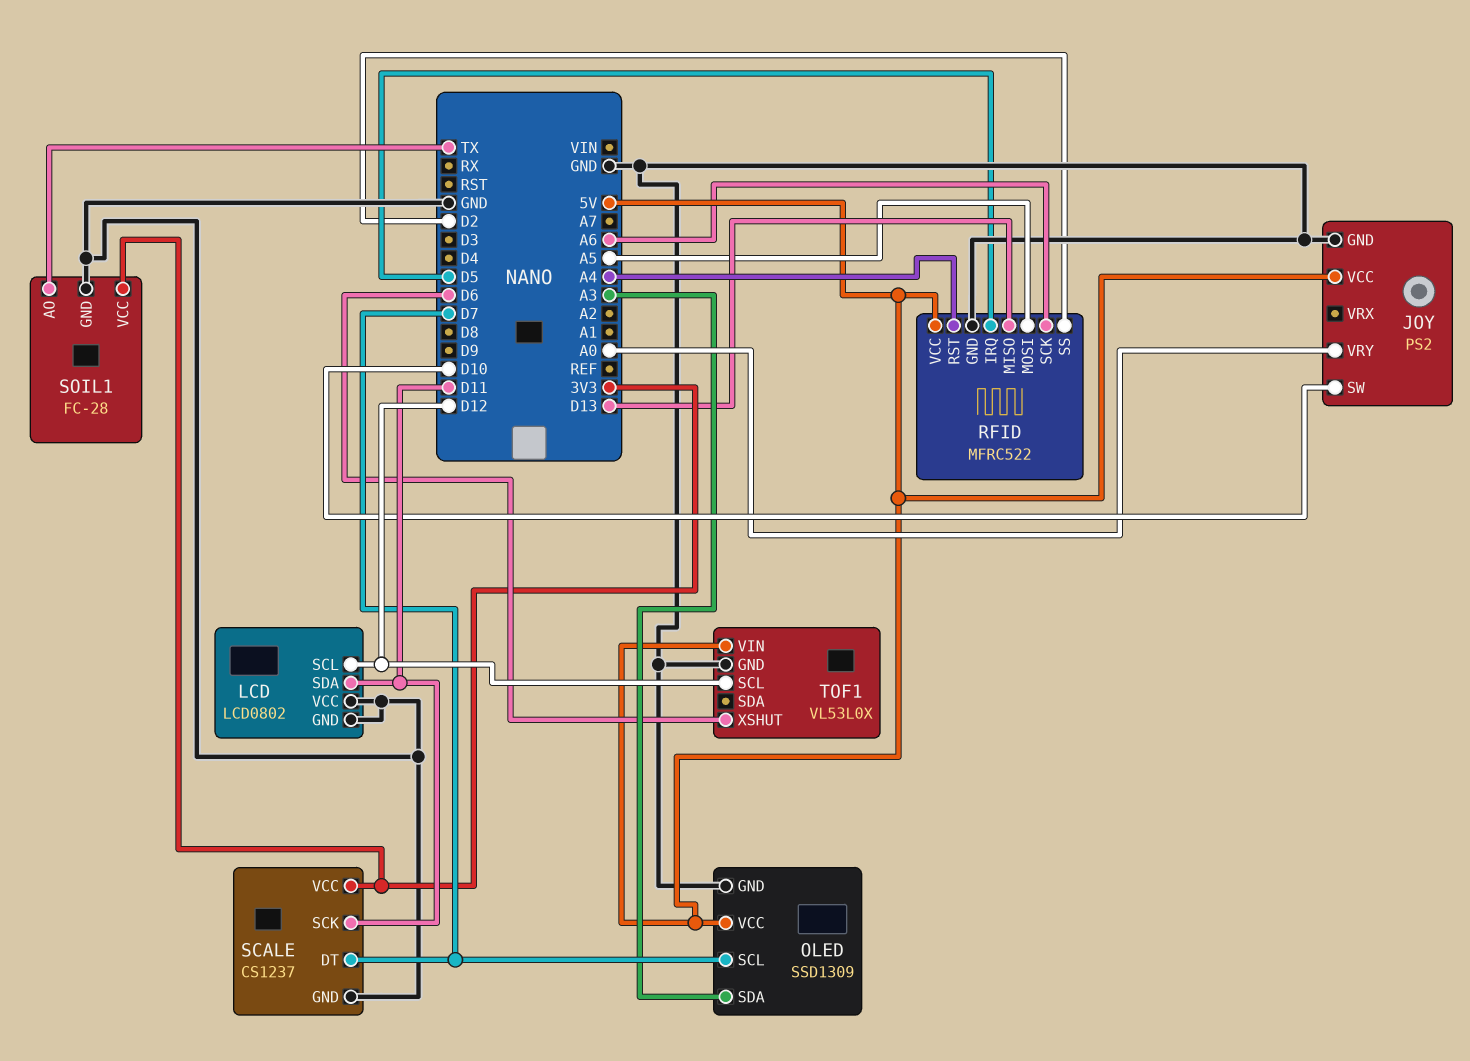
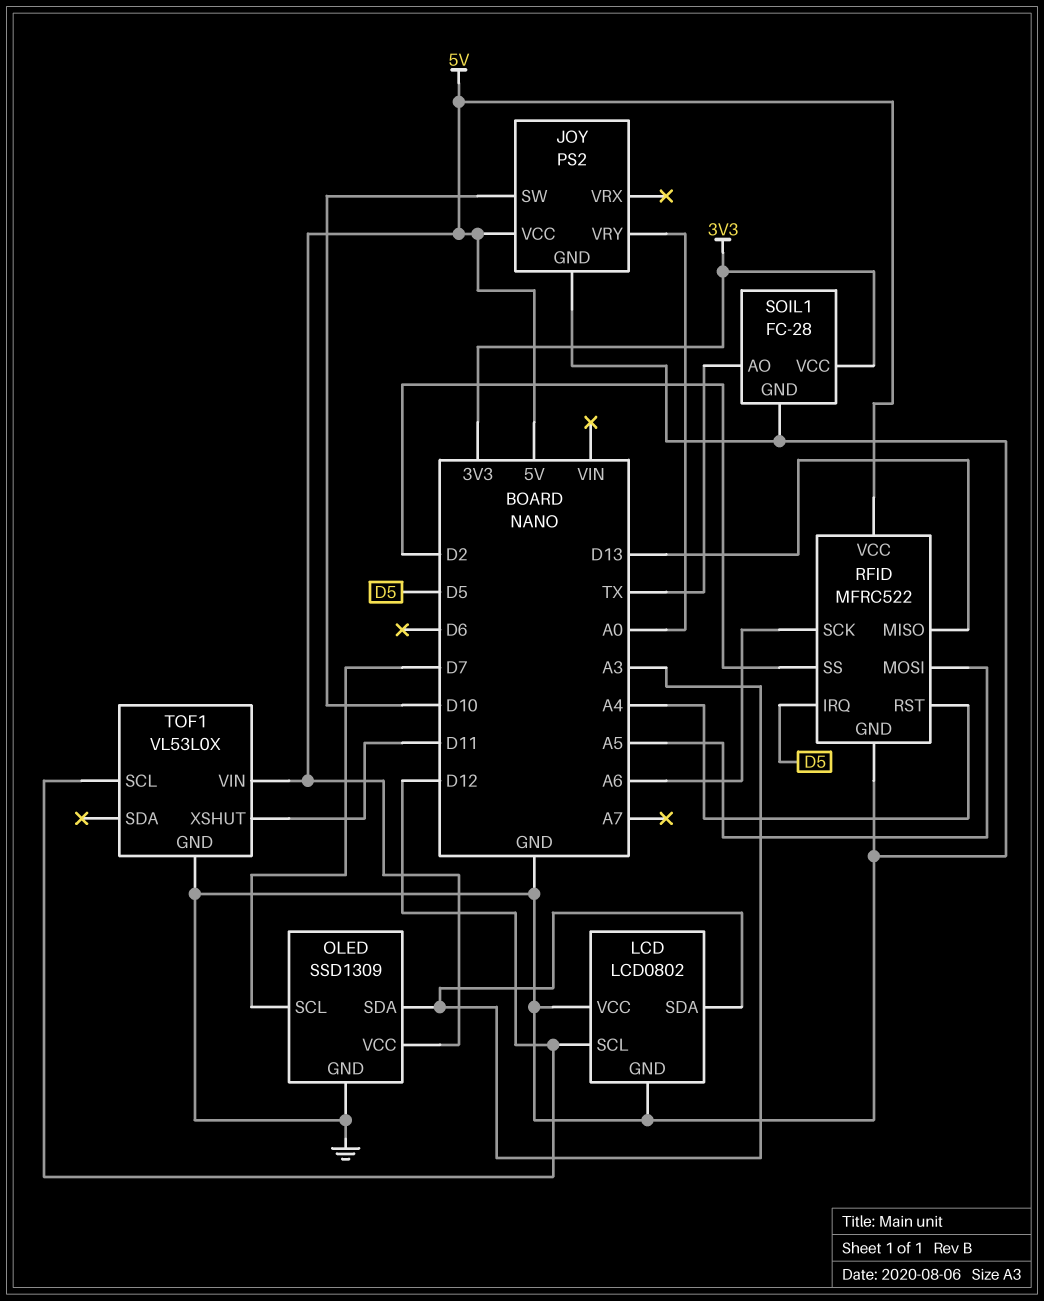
LCD pin SDA: D11 -> A3
SCALE: CS1237 -> none
SCALE pin DT: D7 -> none
SCALE pin GND: GND -> none
SCALE pin SCK: D11 -> none
SCALE pin VCC: 3V3 -> none
TOF1 pin XSHUT: D6 -> D11

